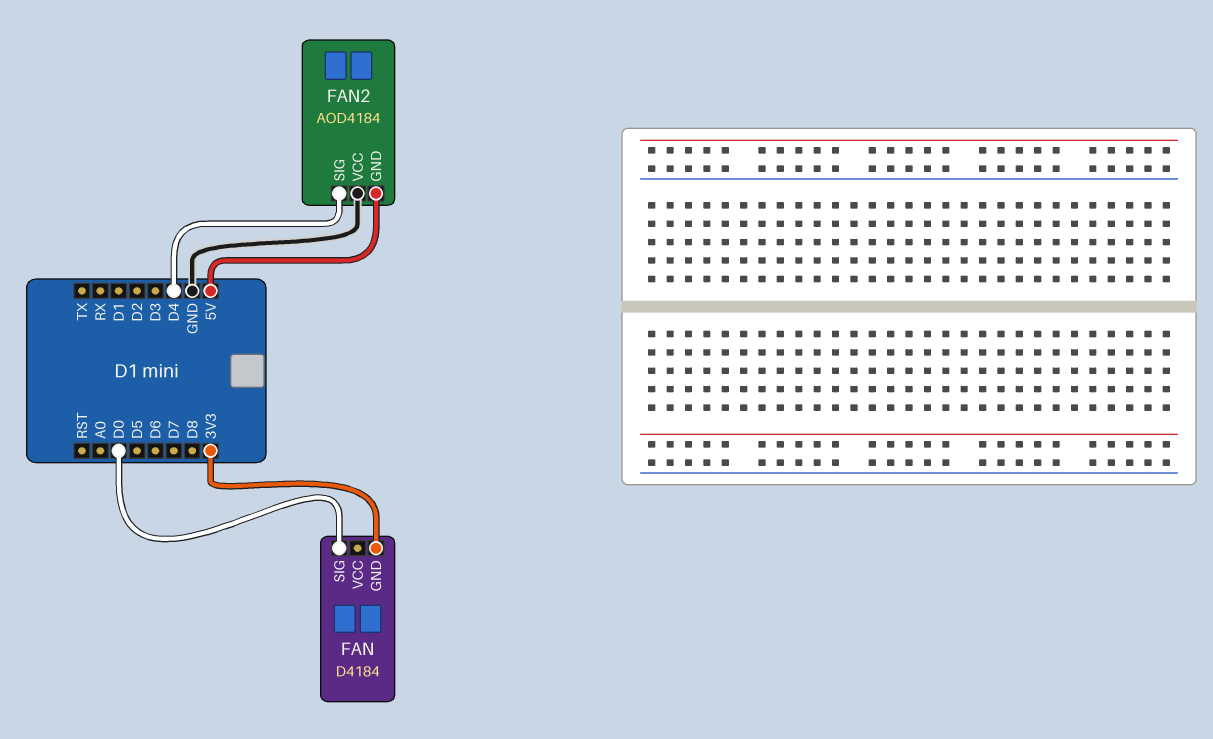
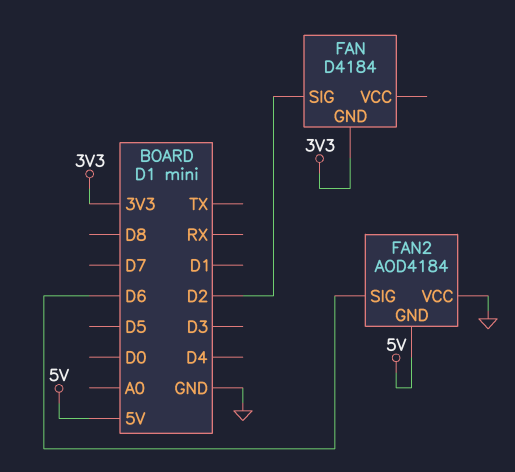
FAN pin SIG: D0 -> D2
FAN2 pin SIG: D4 -> D6

